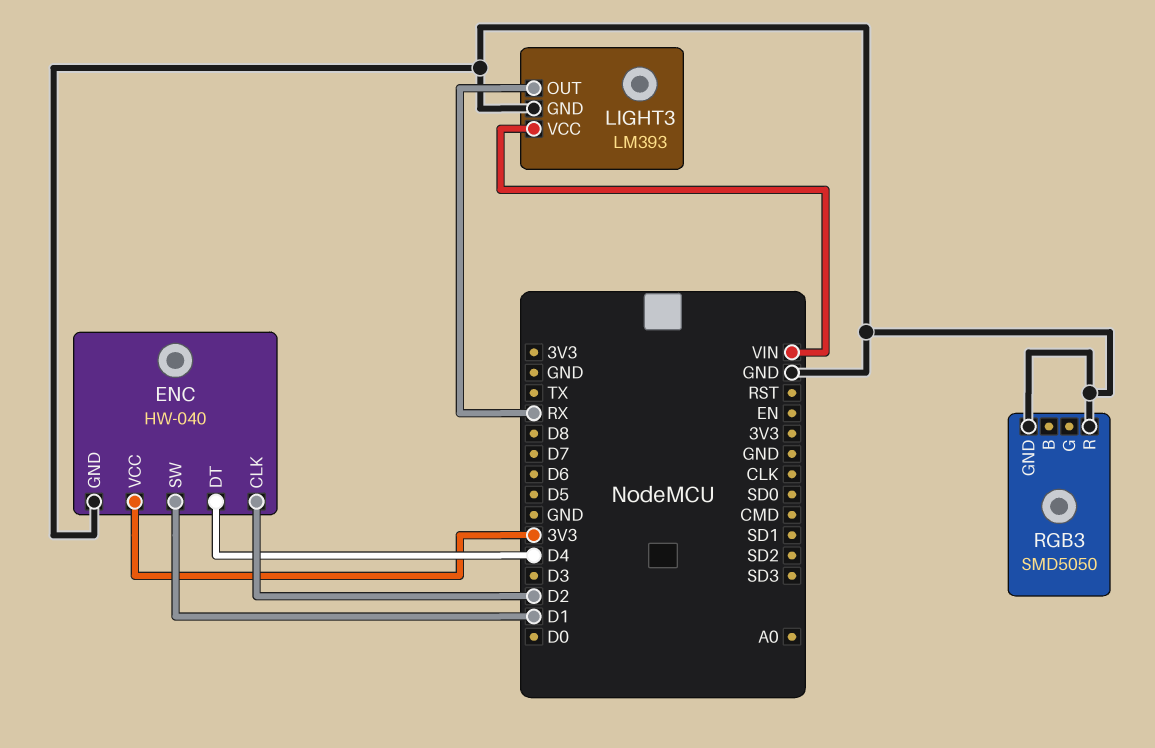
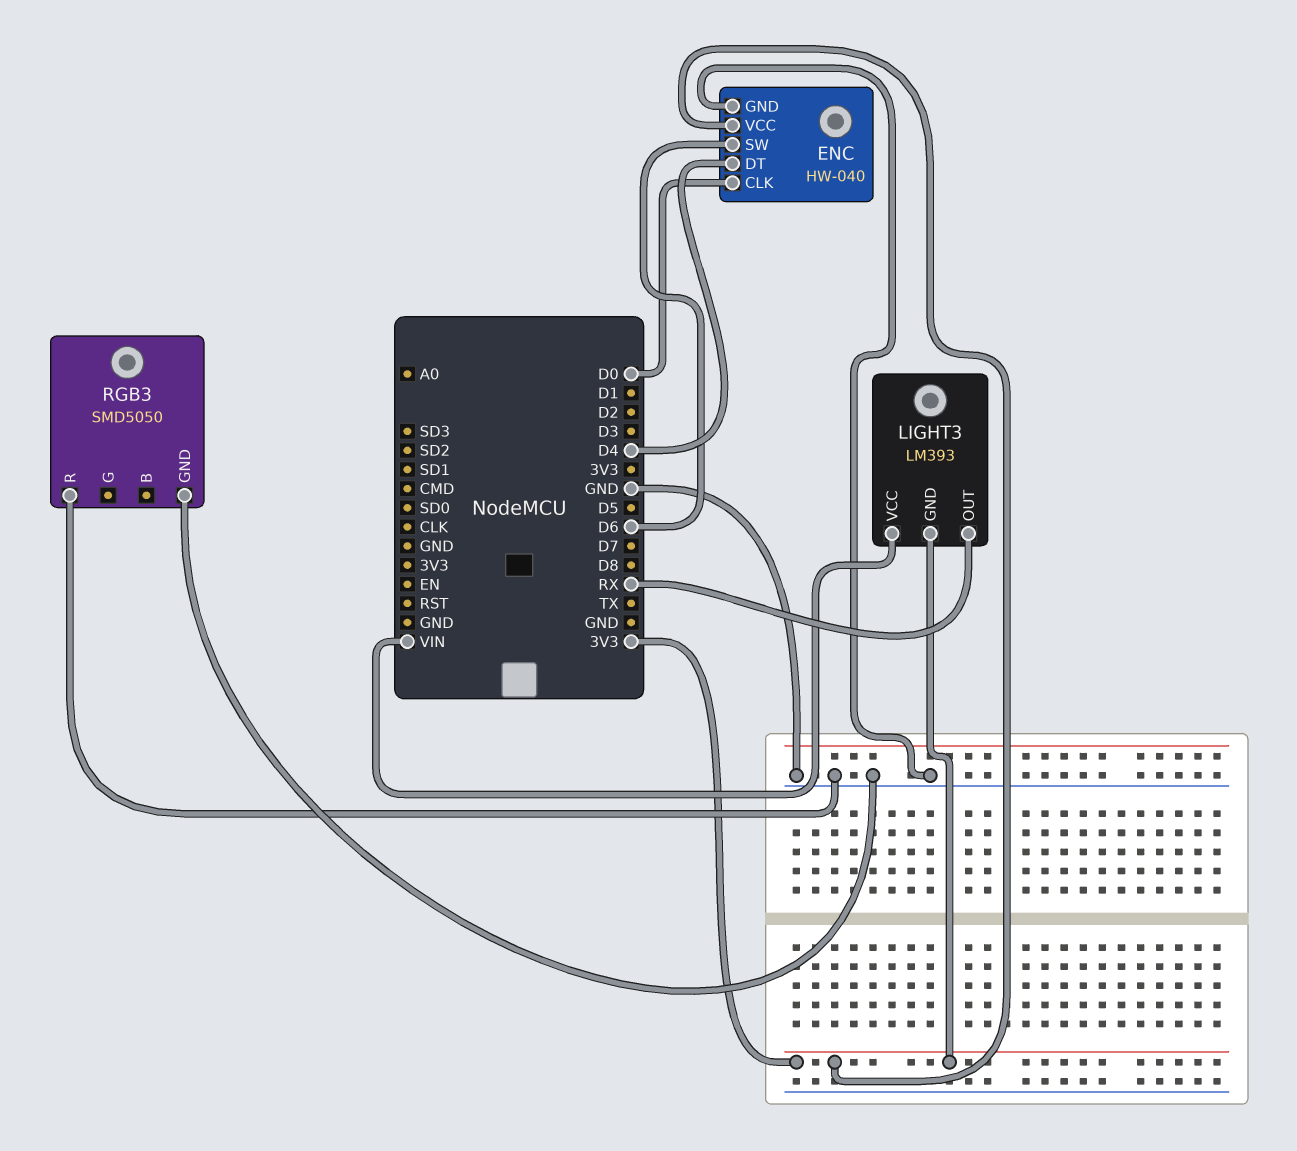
ENC pin CLK: D2 -> D0
ENC pin SW: D1 -> D6
LIGHT3 pin GND: GND -> 3V3

